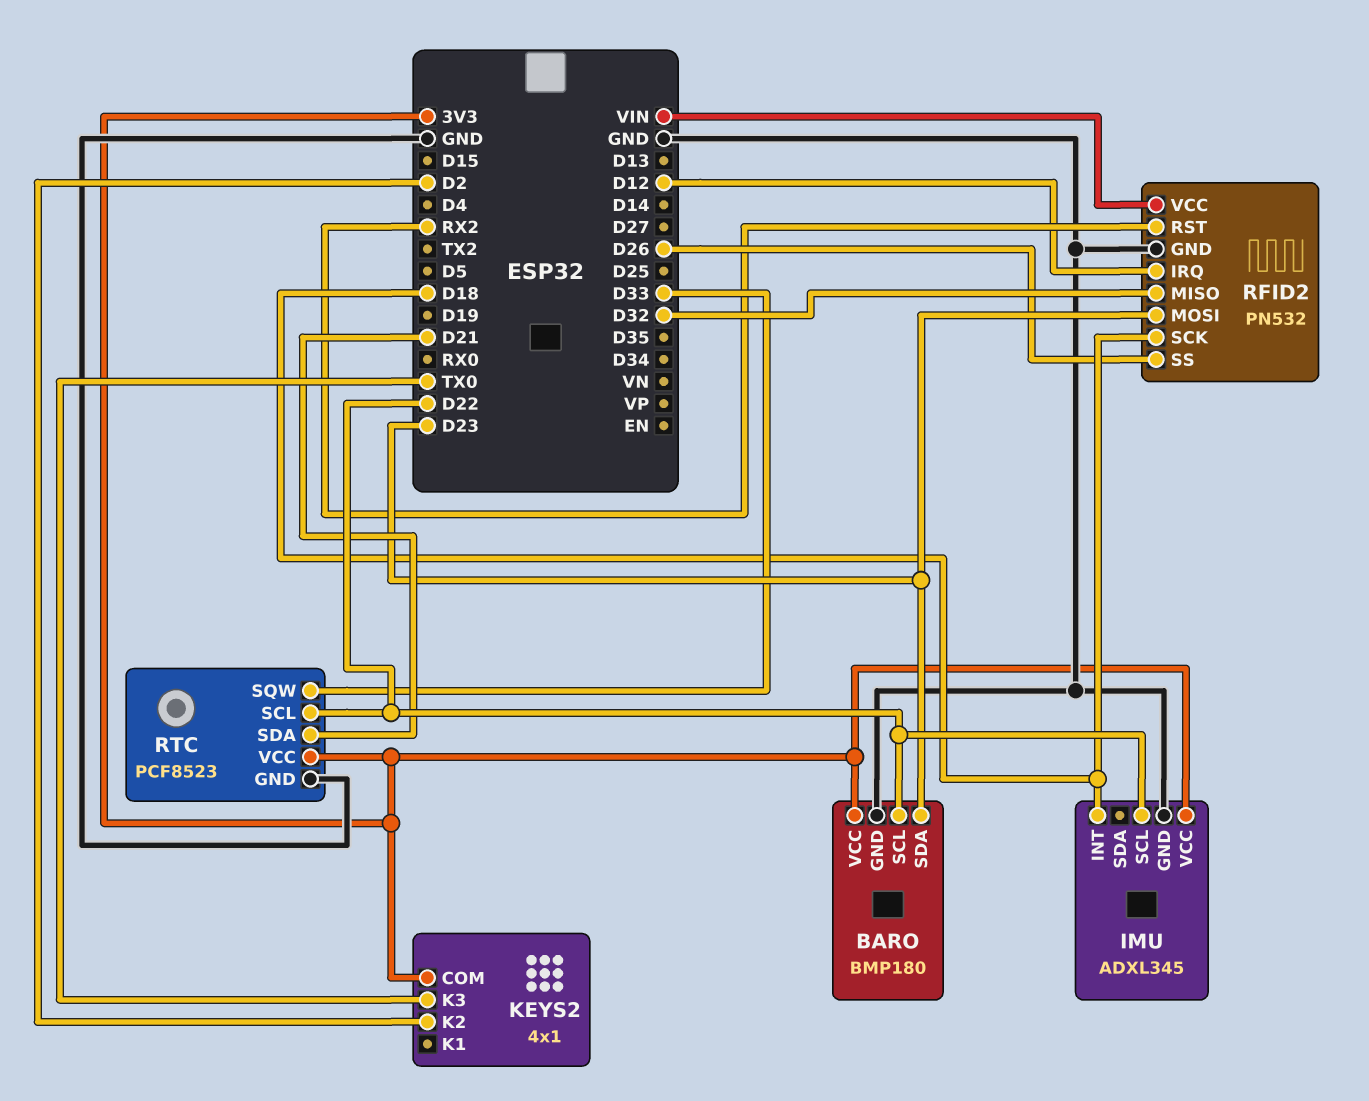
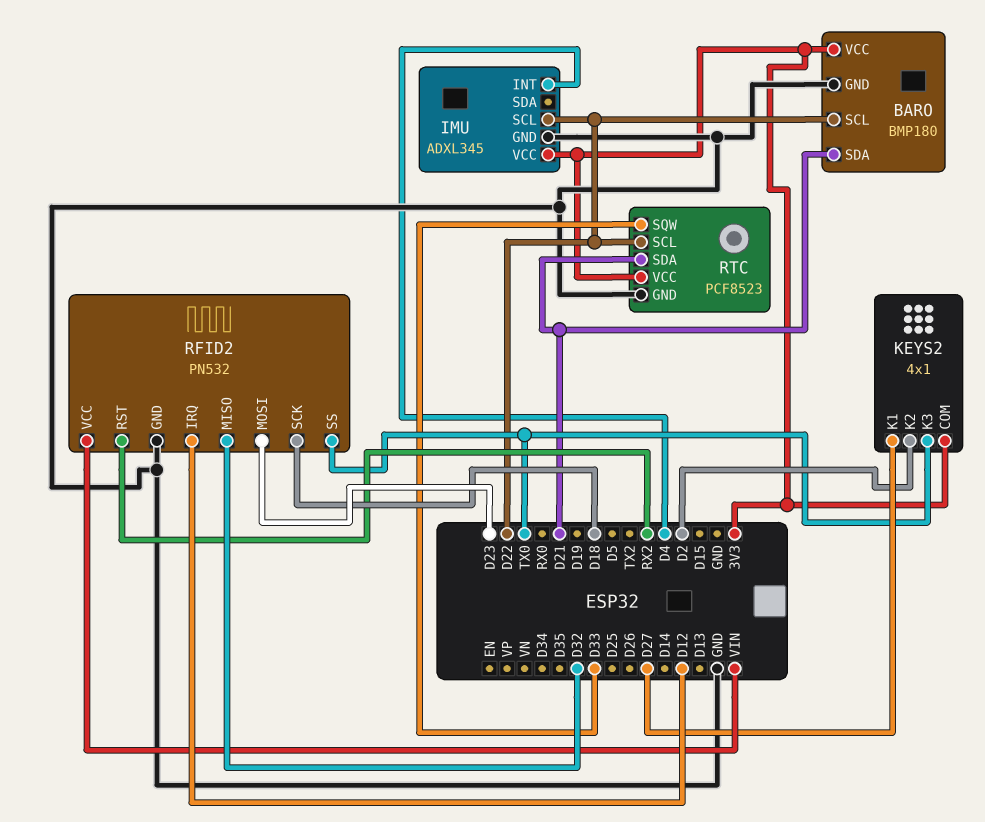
BARO pin SDA: D23 -> D21
IMU pin INT: D18 -> D4
KEYS2 pin K1: none -> D27
RFID2 pin SS: D26 -> TX0

